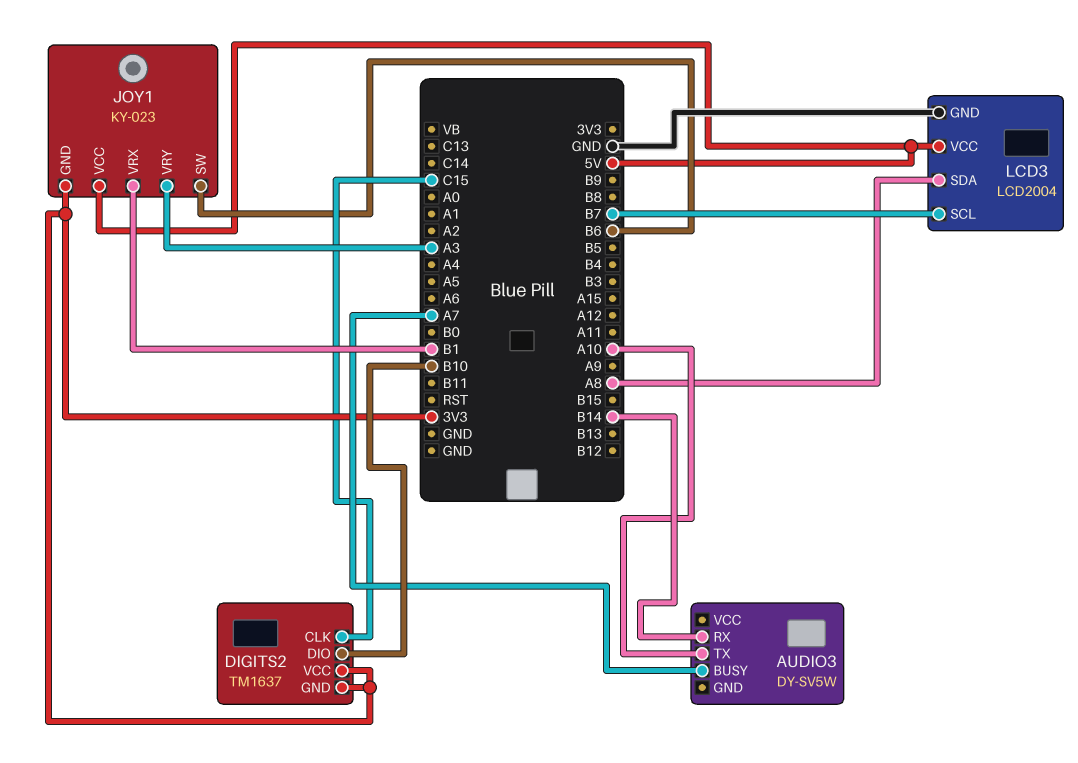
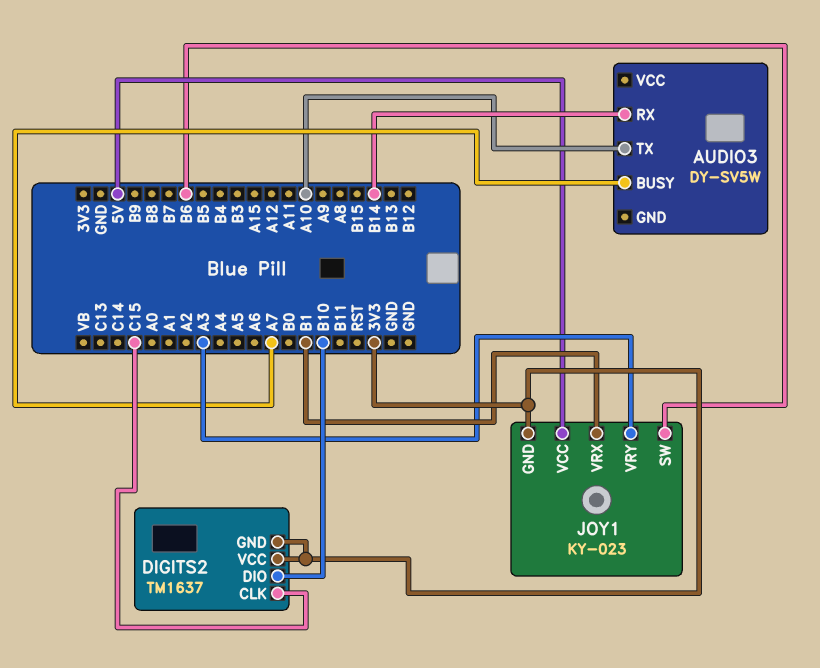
LCD3: LCD2004 -> none
LCD3 pin GND: GND -> none
LCD3 pin SCL: B7 -> none
LCD3 pin SDA: A8 -> none
LCD3 pin VCC: 5V -> none

